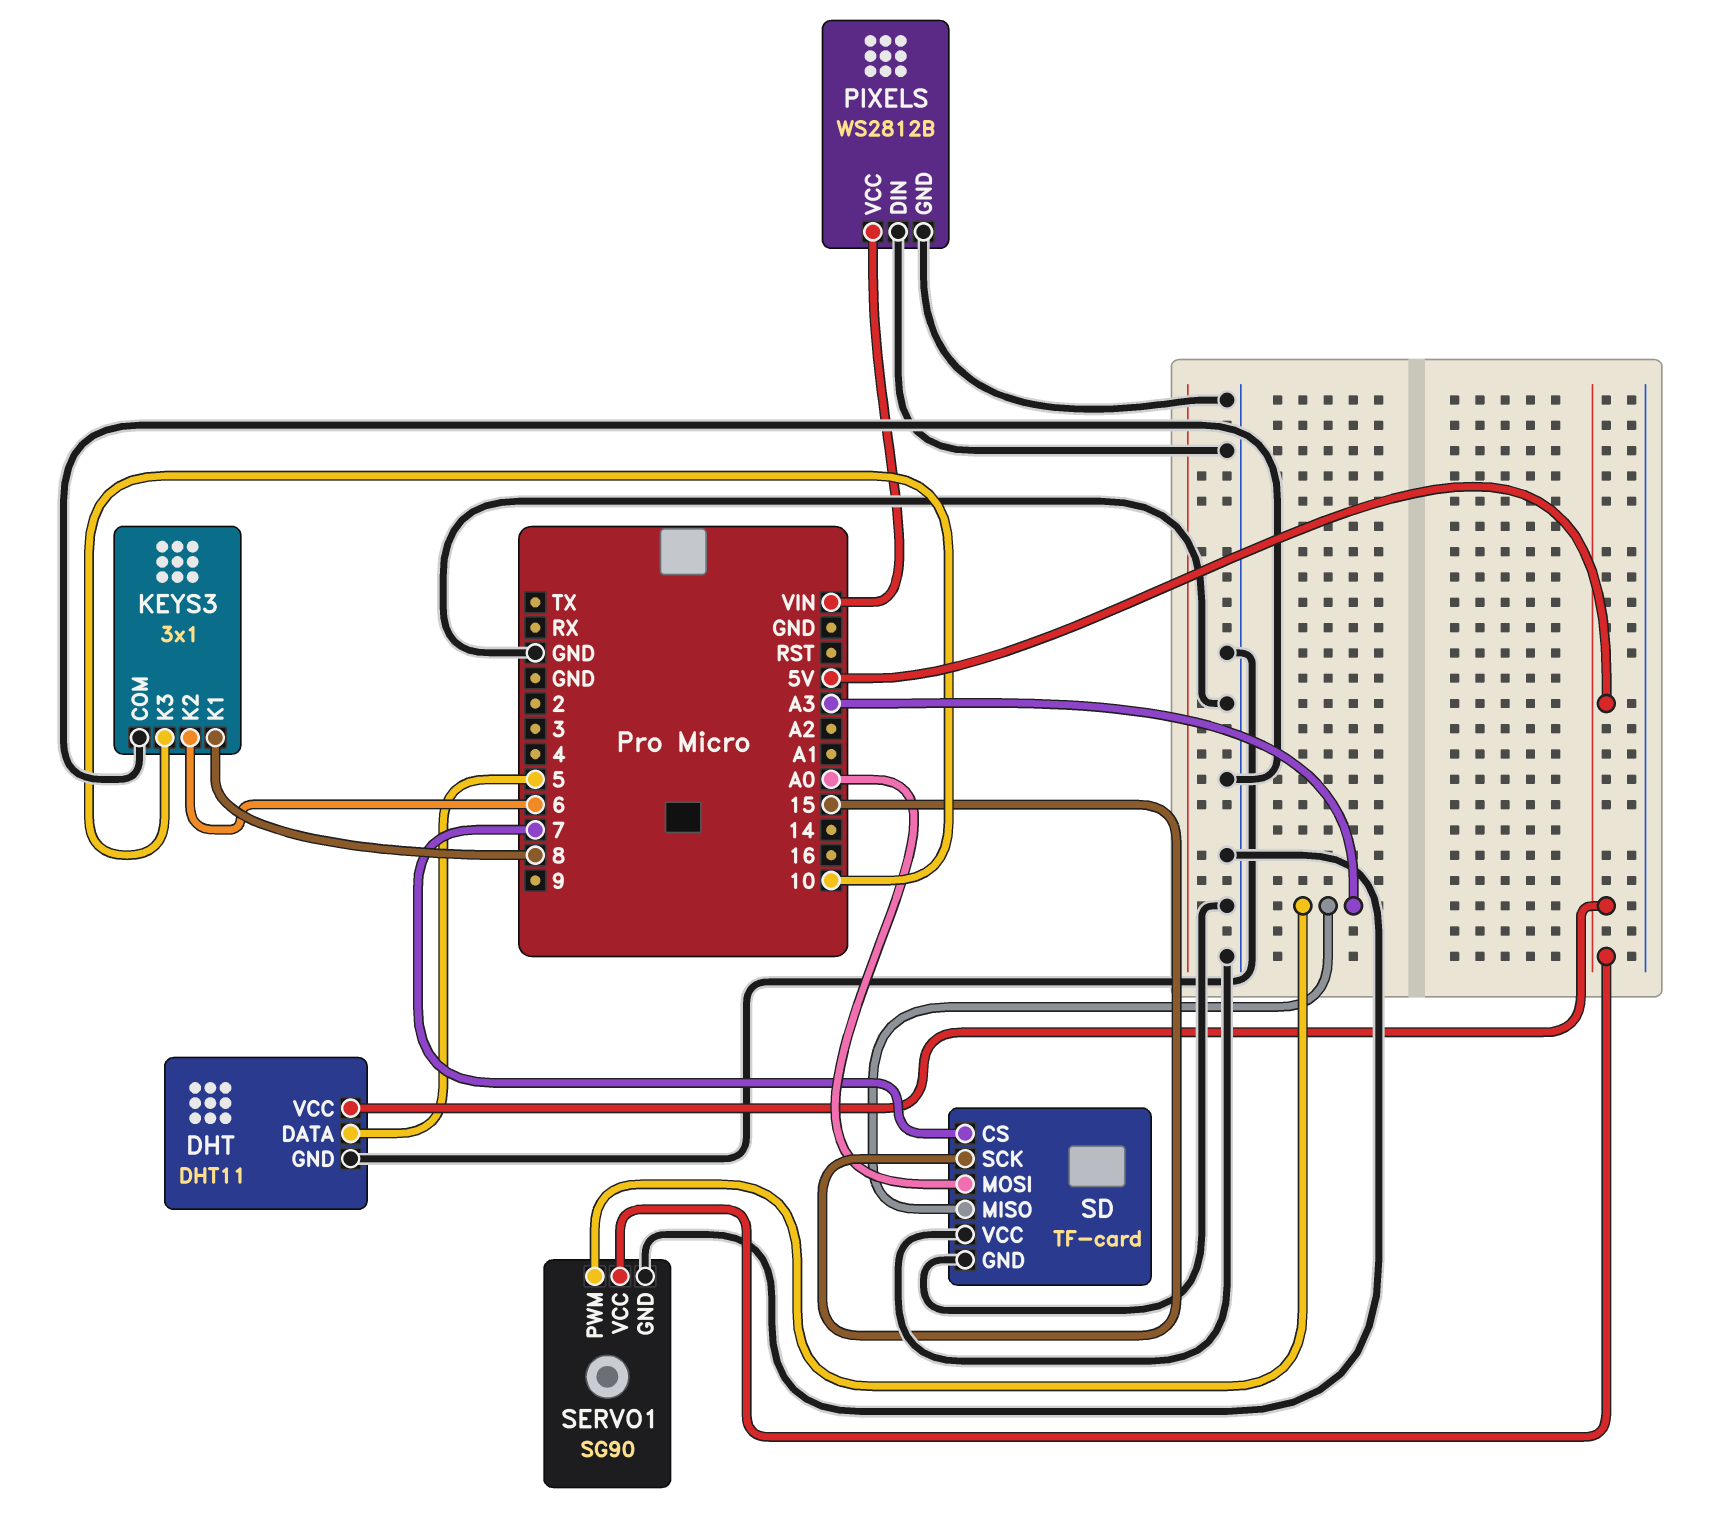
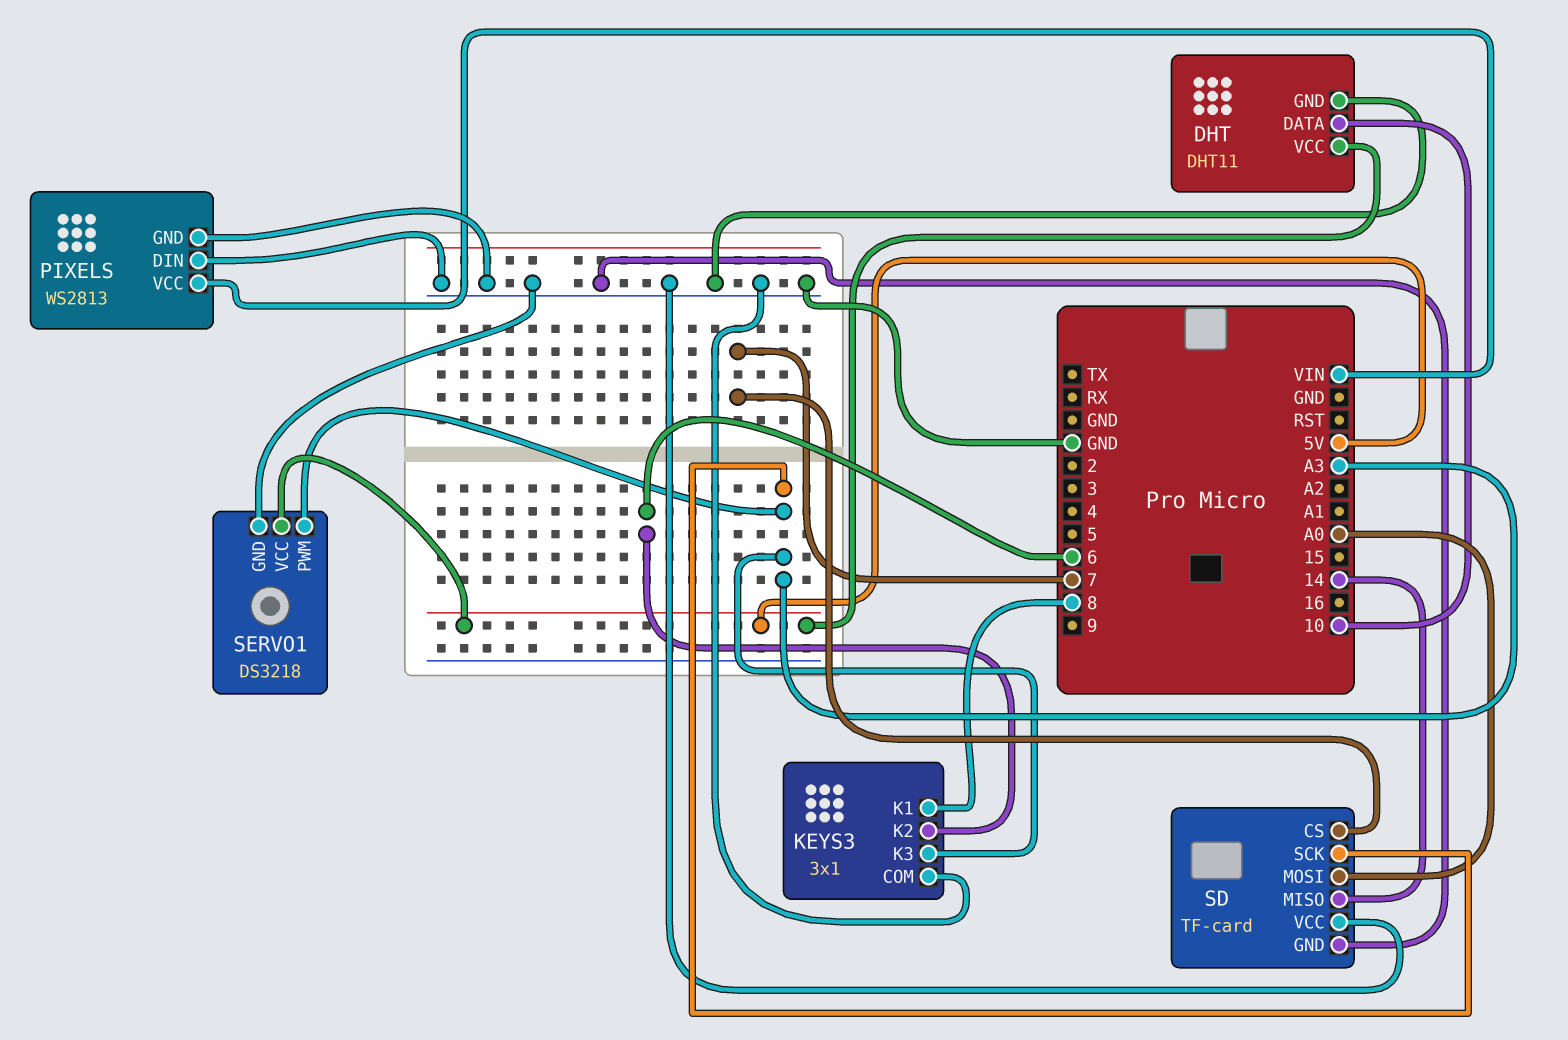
DHT pin DATA: 5 -> 10
KEYS3 pin K3: 10 -> A3
PIXELS: WS2812B -> WS2813
SD pin MISO: A3 -> 14
SD pin SCK: 15 -> A3
SERVO1: SG90 -> DS3218

